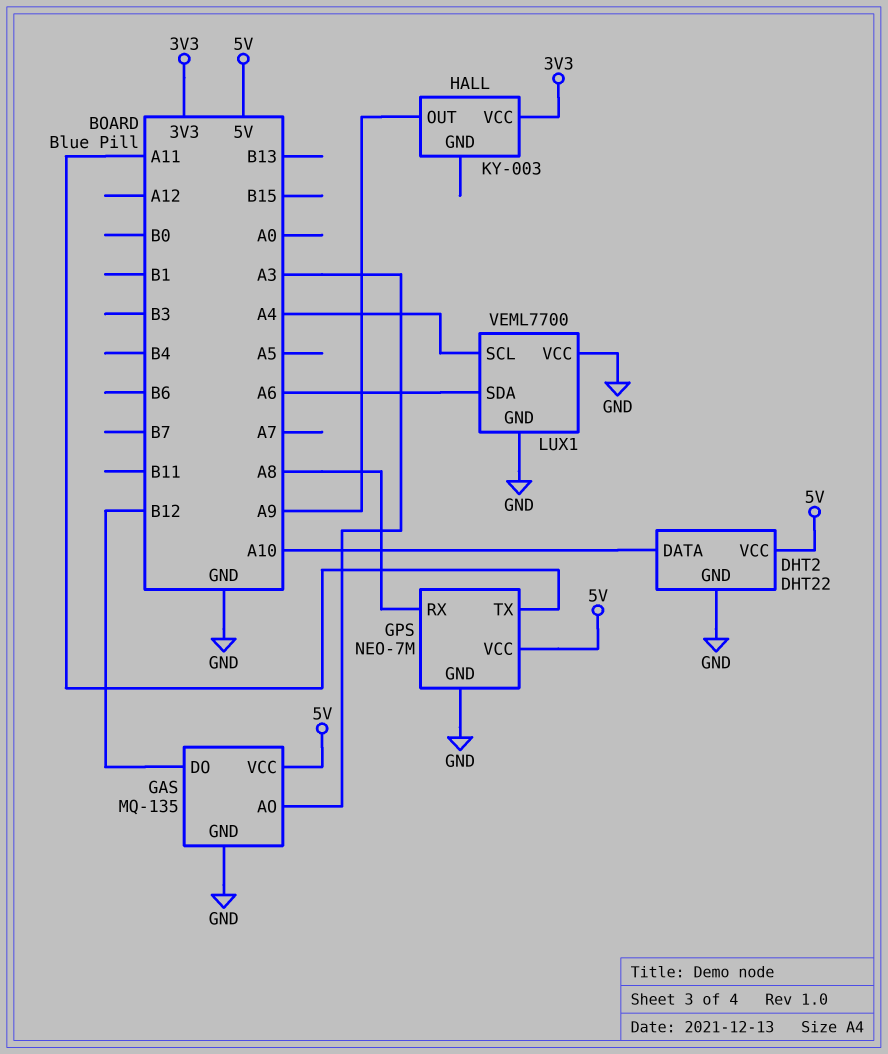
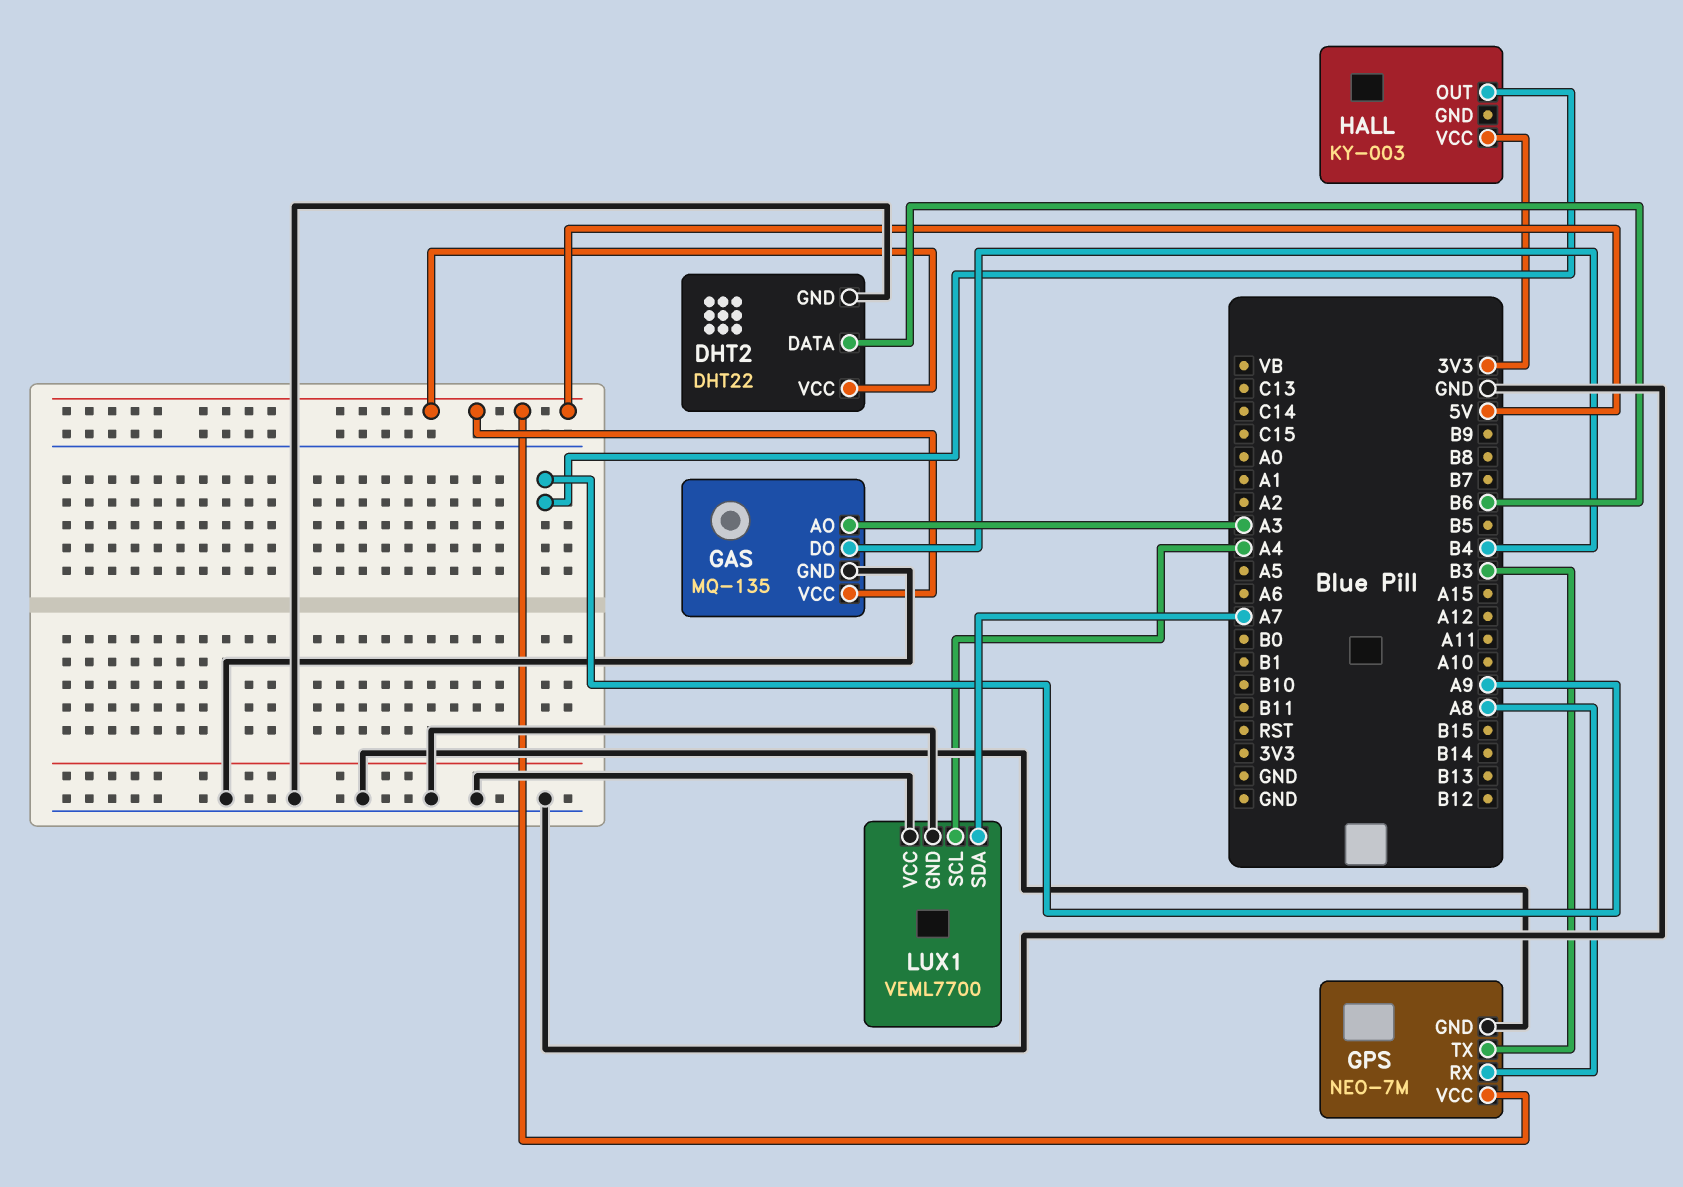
DHT2 pin DATA: A10 -> B6
GAS pin DO: B12 -> B4
GPS pin TX: A11 -> B3
LUX1 pin SDA: A6 -> A7

